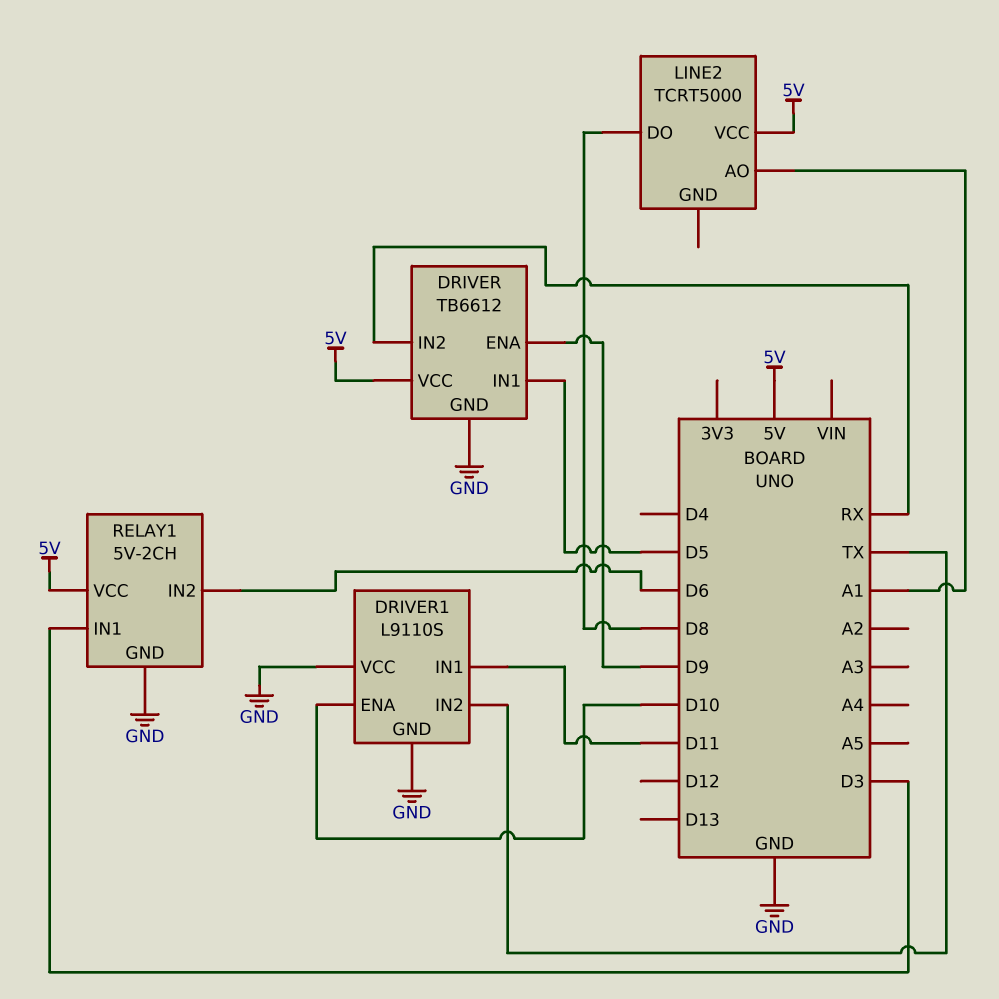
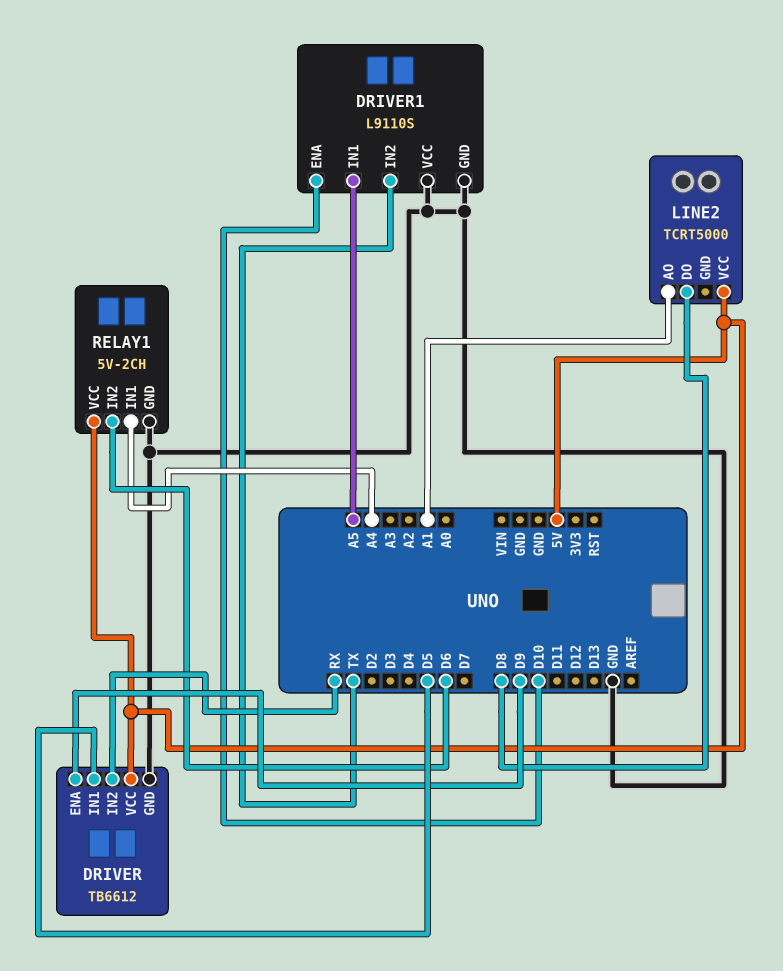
DRIVER1 pin IN1: D11 -> A5
RELAY1 pin IN1: D3 -> A4

